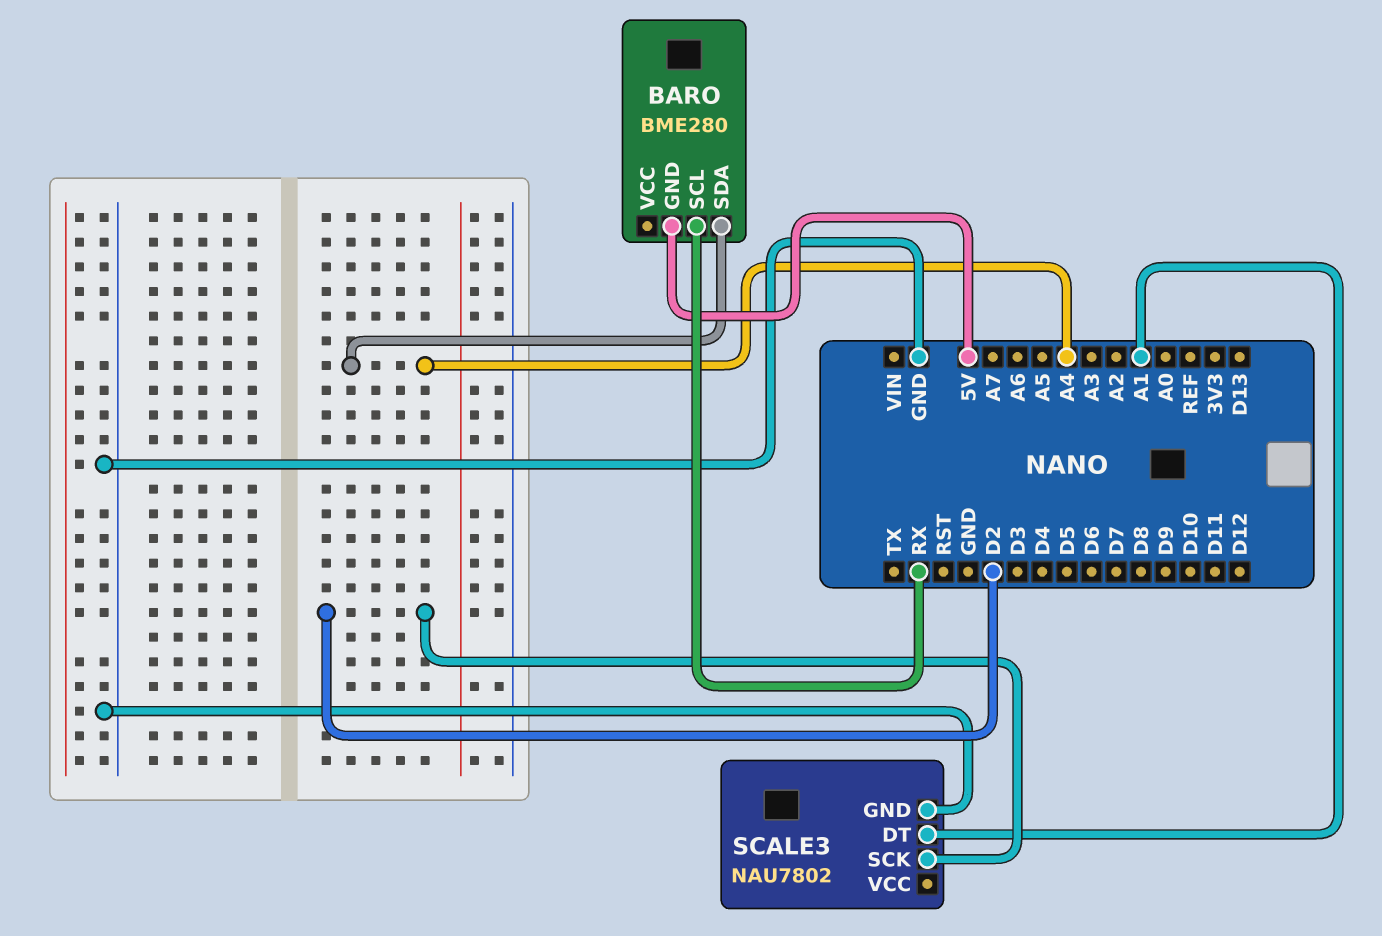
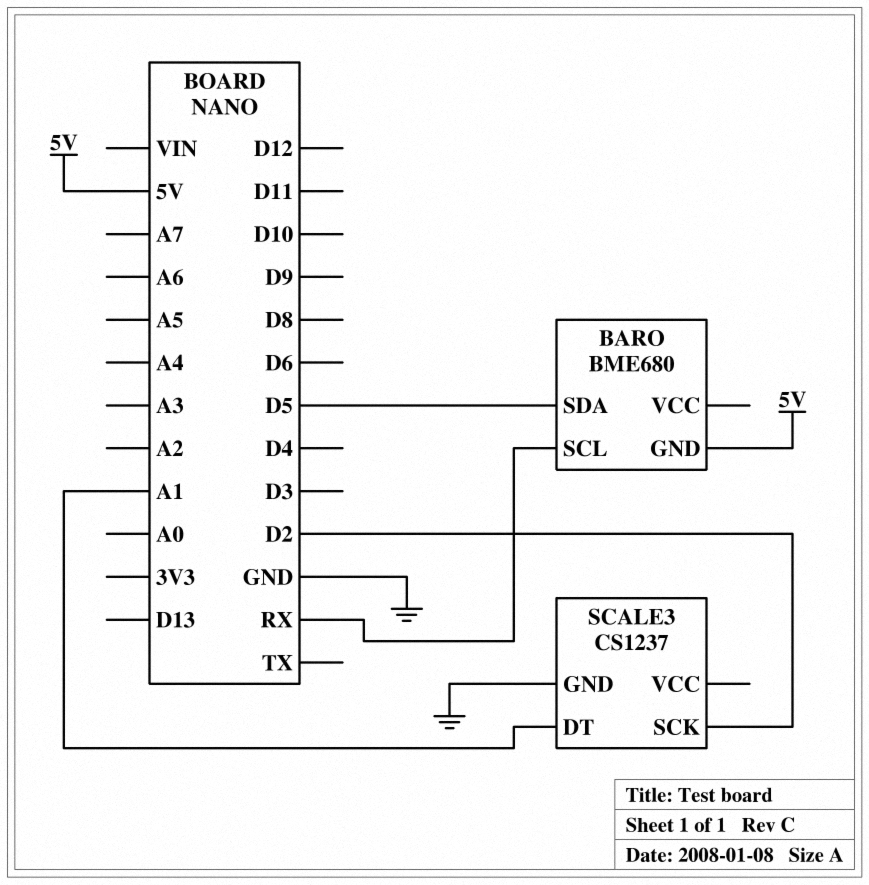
BARO: BME280 -> BME680
BARO pin SDA: A4 -> D5
SCALE3: NAU7802 -> CS1237

